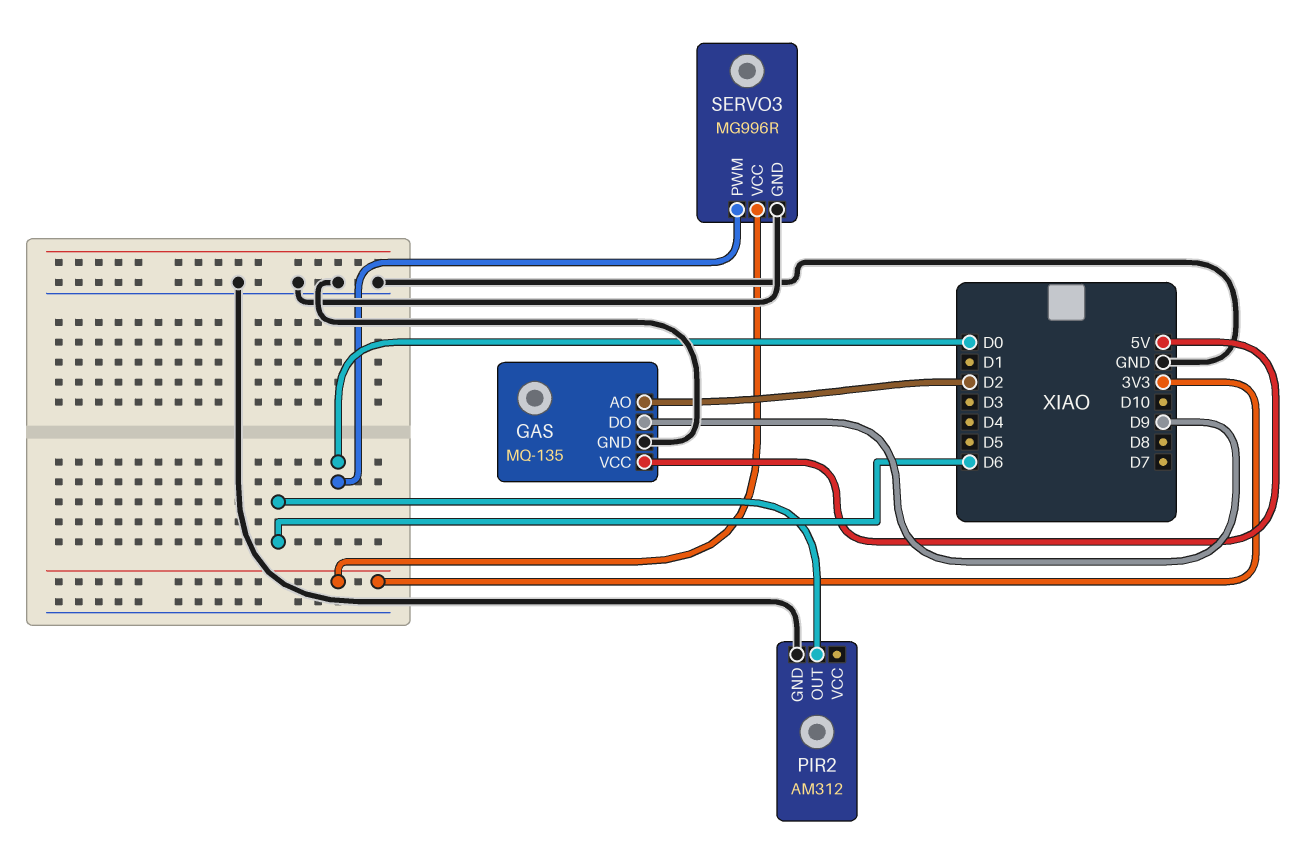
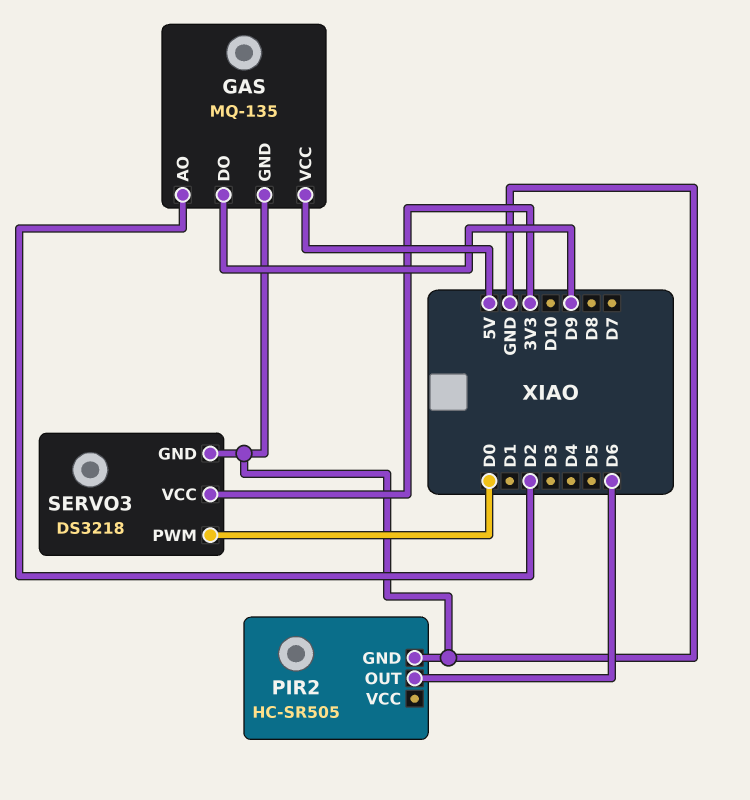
PIR2: AM312 -> HC-SR505
SERVO3: MG996R -> DS3218

